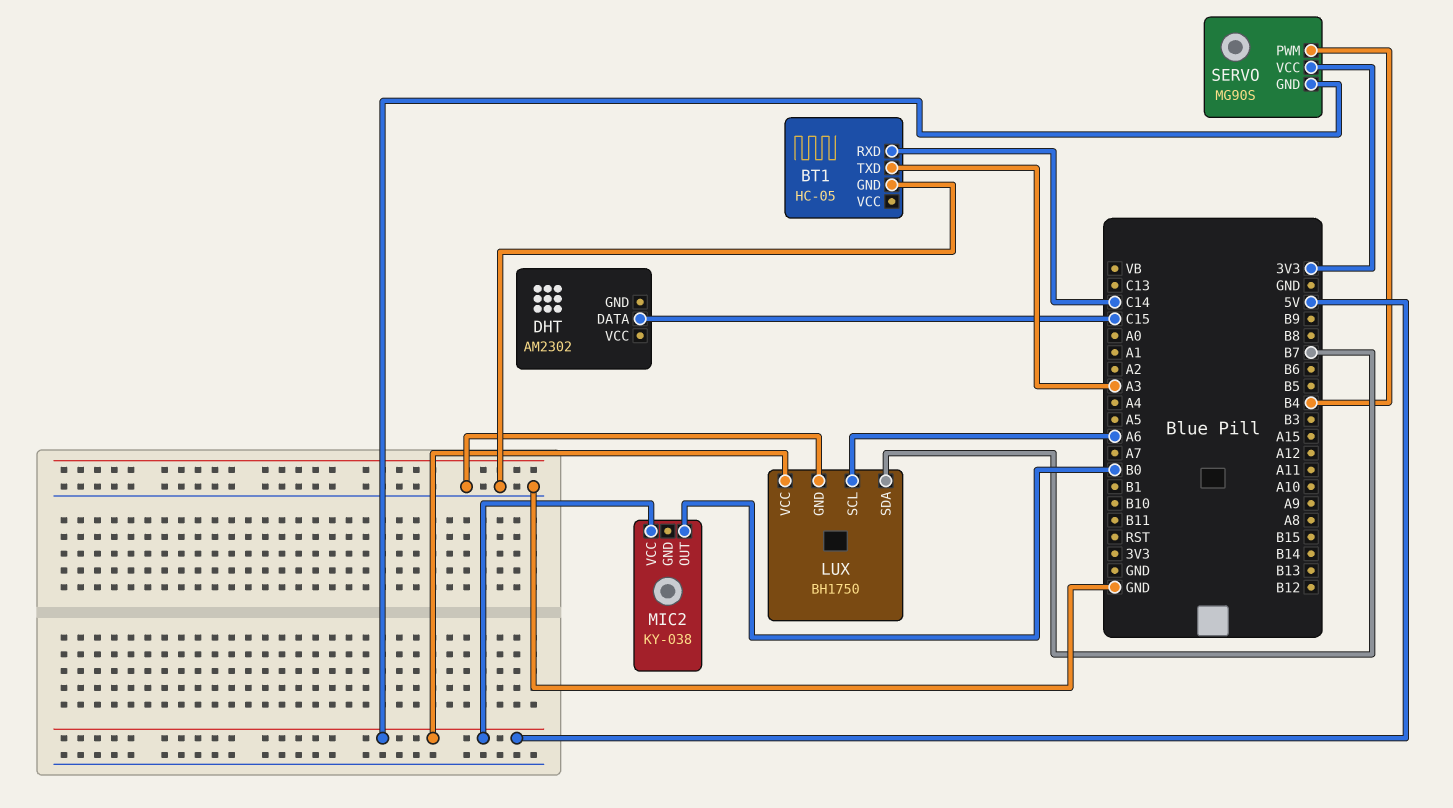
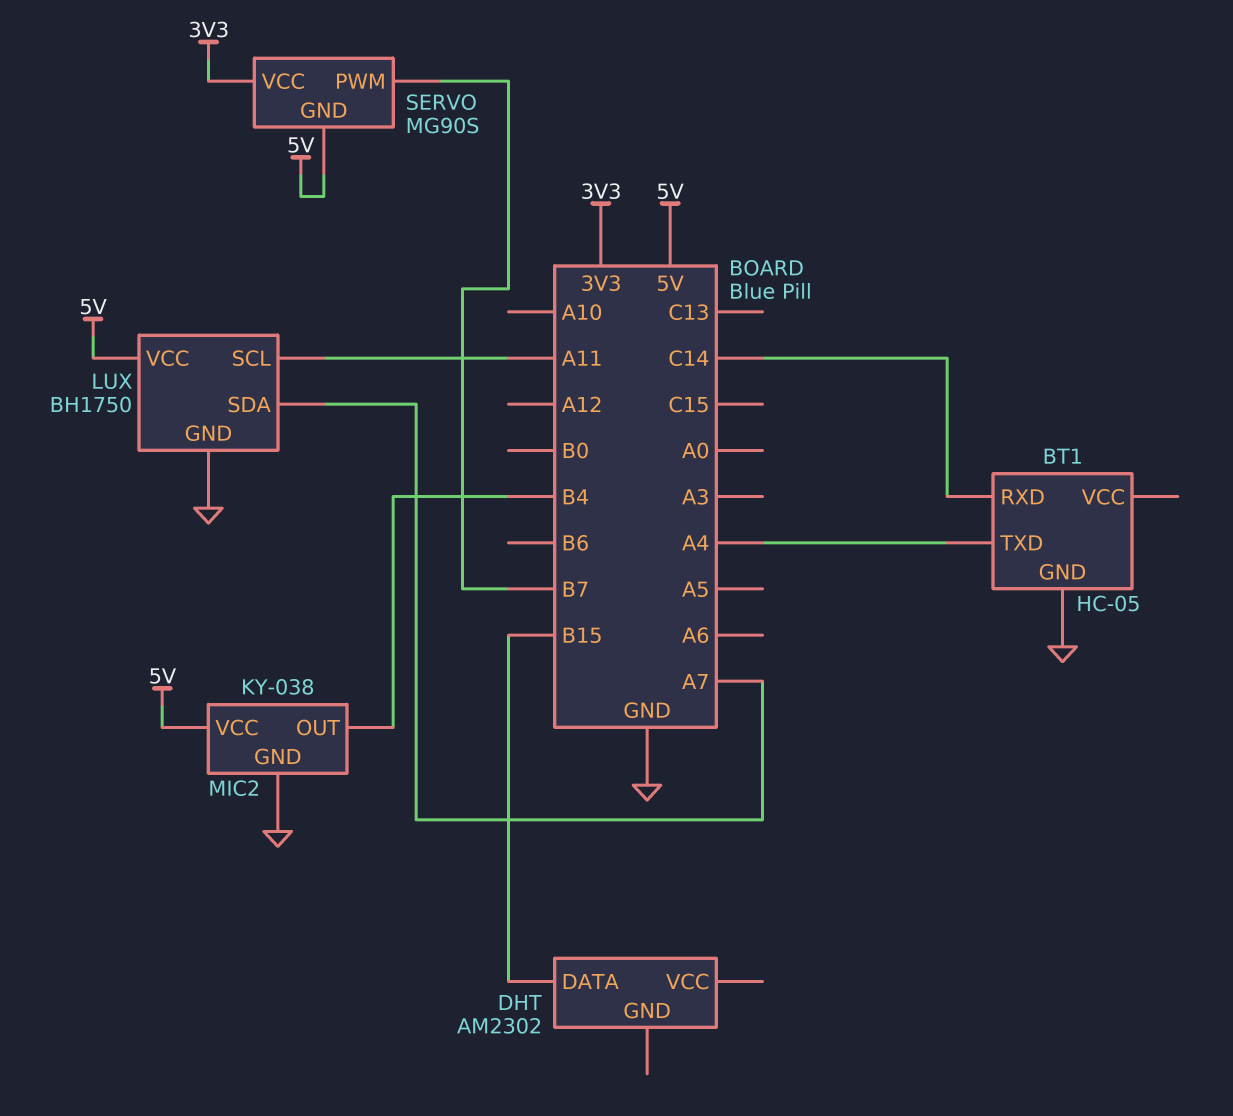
BT1 pin TXD: A3 -> A4
DHT pin DATA: C15 -> B15
LUX pin SCL: A6 -> A11
LUX pin SDA: B7 -> A7
MIC2 pin GND: none -> GND
MIC2 pin OUT: B0 -> B4
SERVO pin PWM: B4 -> B7

